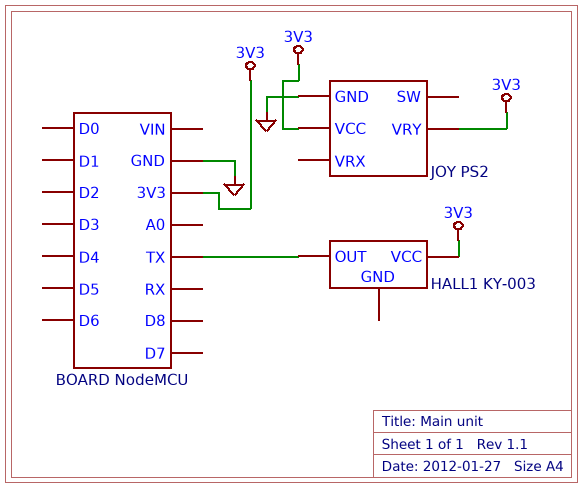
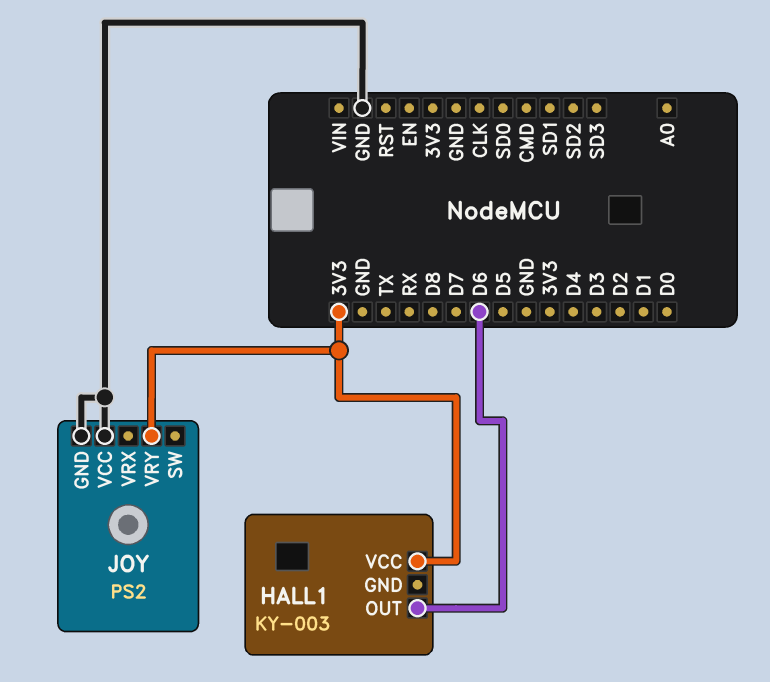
HALL1 pin OUT: TX -> D6
JOY pin VCC: 3V3 -> GND

